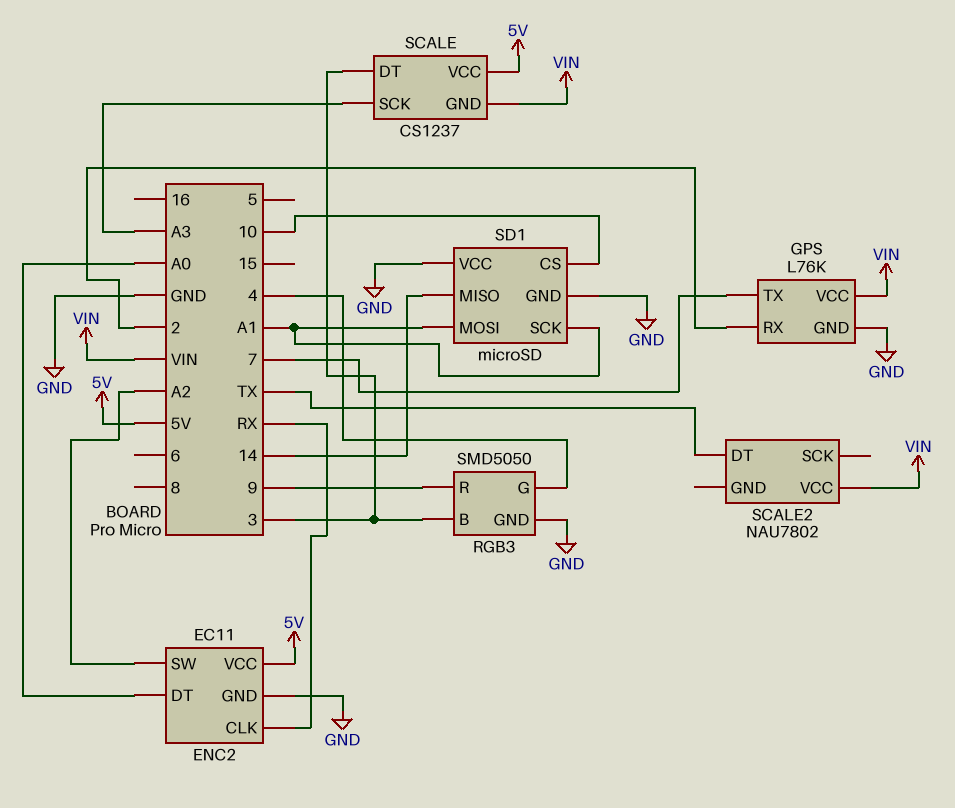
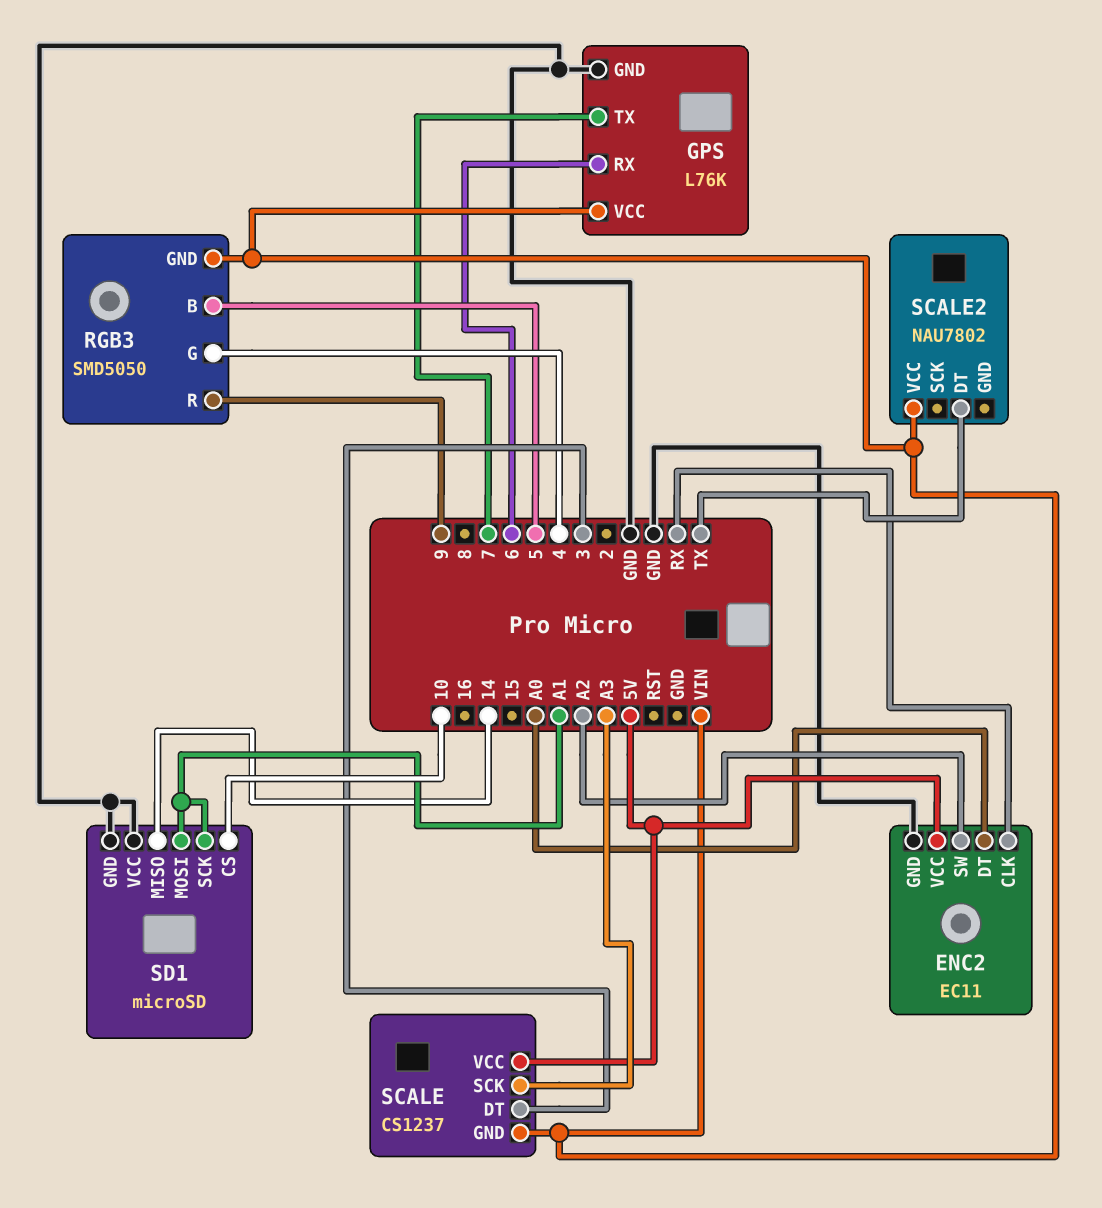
GPS pin RX: 2 -> 6
RGB3 pin B: 3 -> 5
RGB3 pin GND: GND -> VIN

